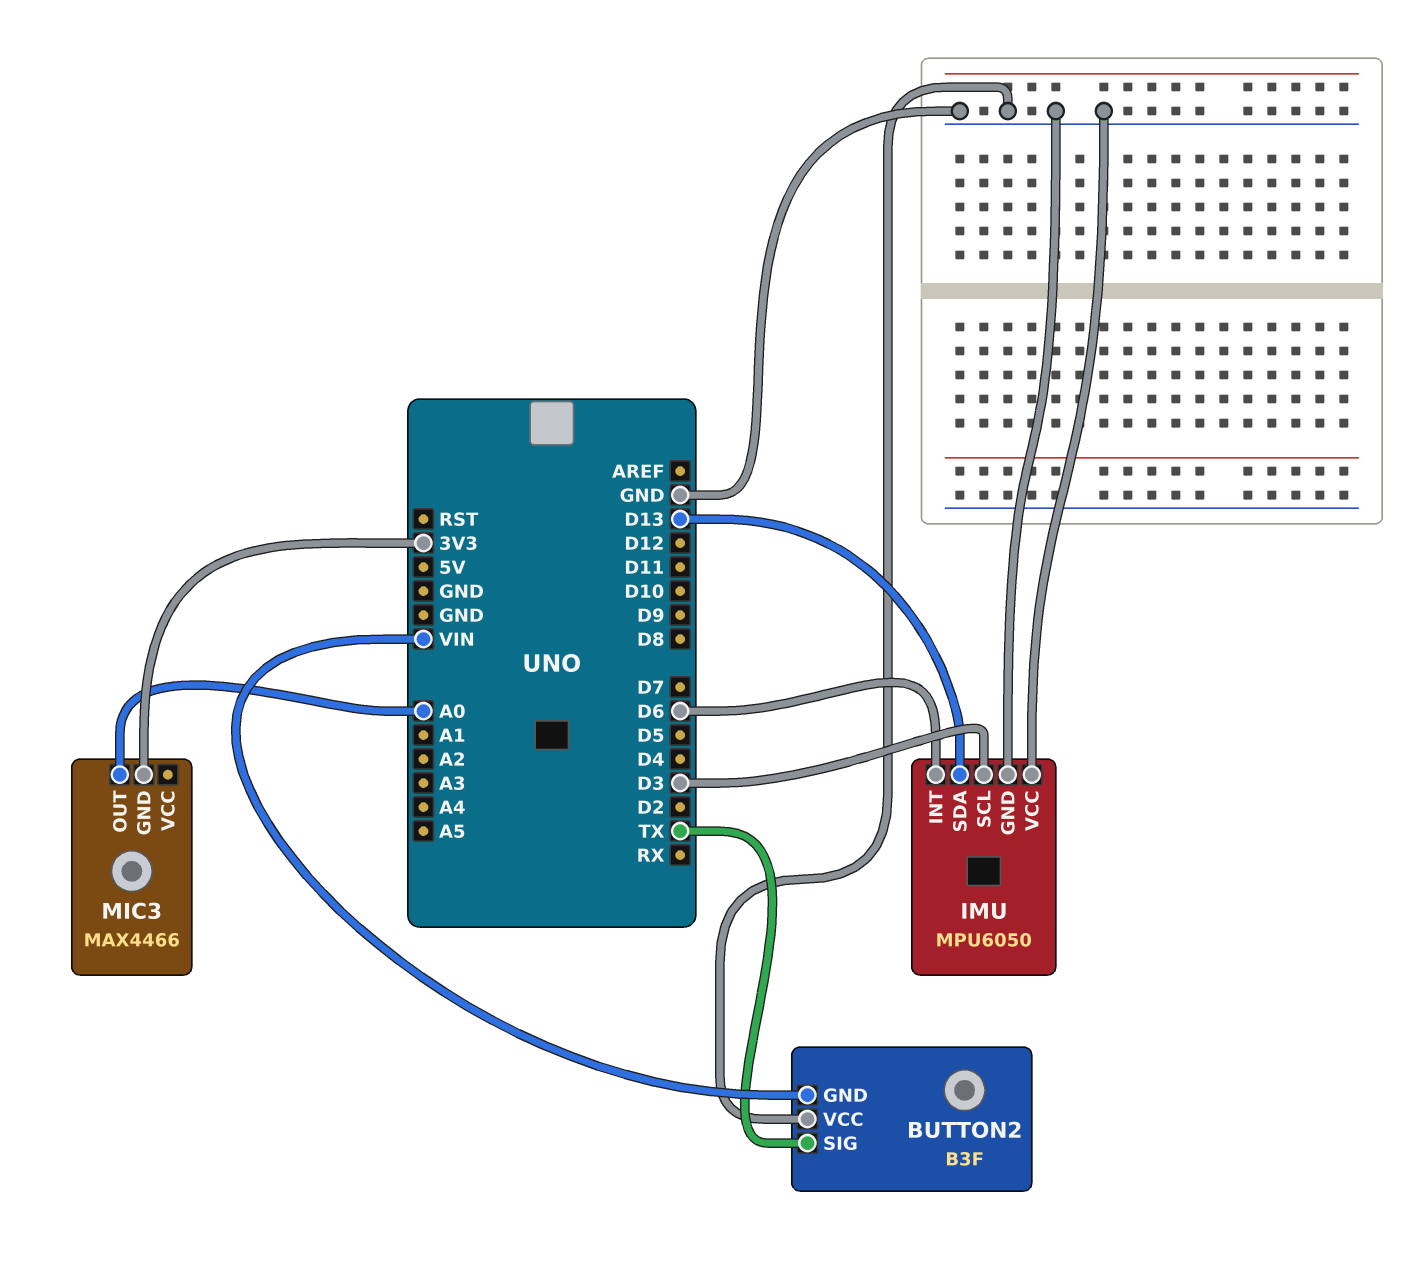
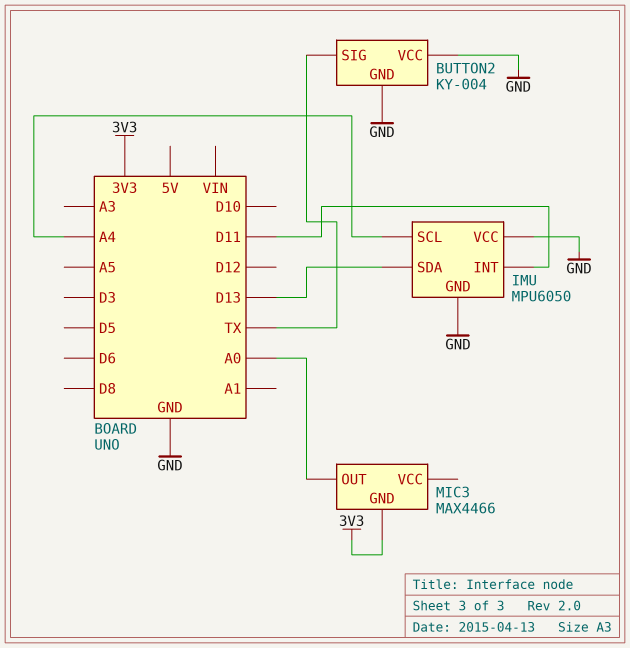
BUTTON2: B3F -> KY-004
BUTTON2 pin GND: VIN -> GND
IMU pin INT: D6 -> D11
IMU pin SCL: D3 -> A4

